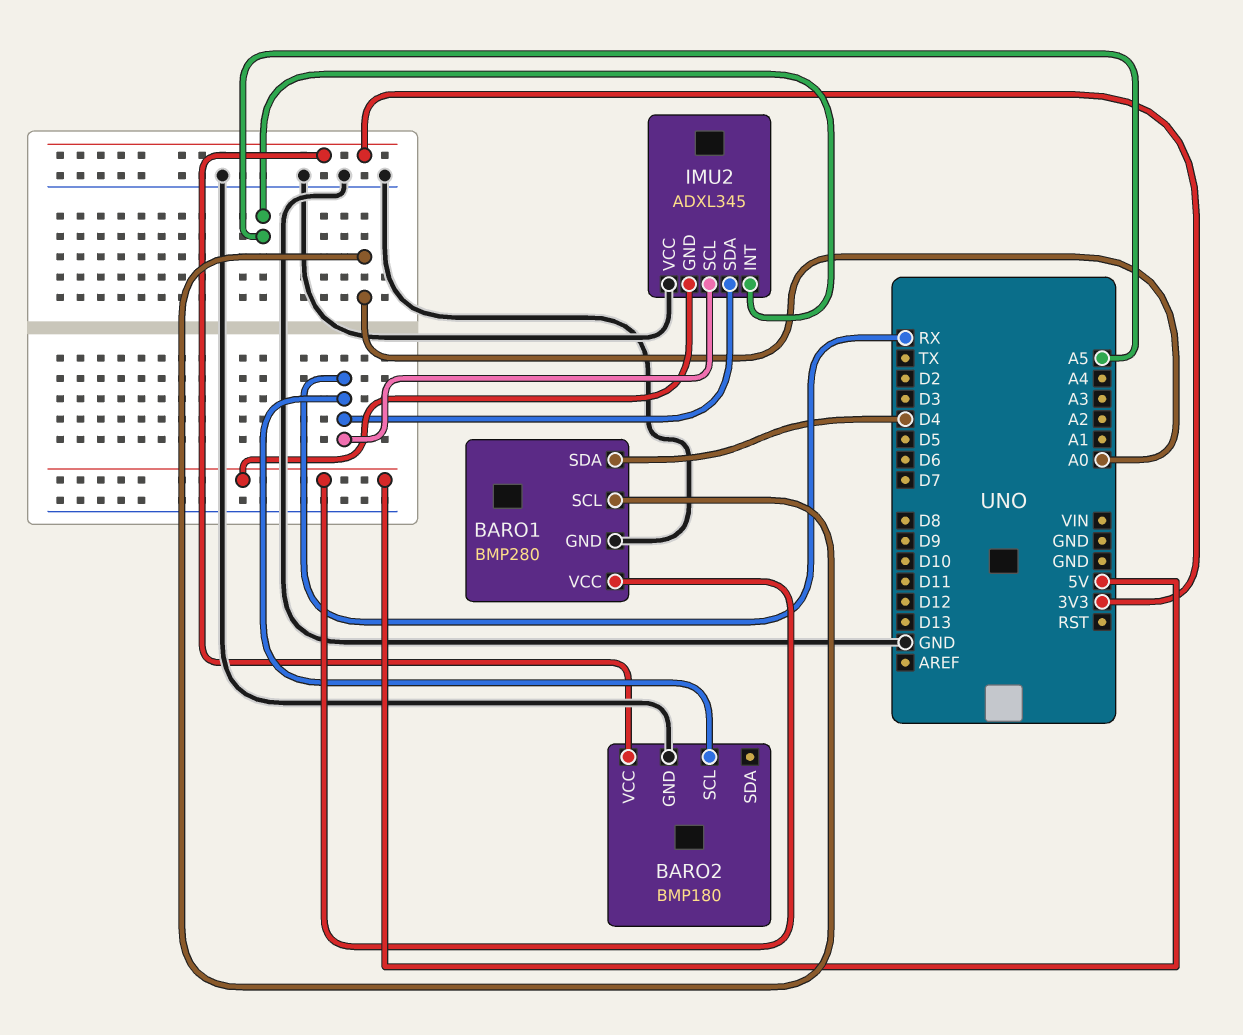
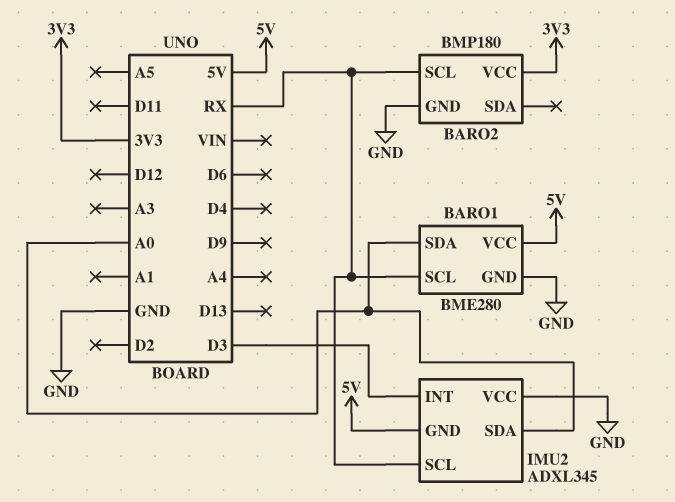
BARO1: BMP280 -> BME280
BARO1 pin SCL: A0 -> RX
BARO1 pin SDA: D4 -> A0
IMU2 pin INT: A5 -> D3
IMU2 pin SDA: RX -> A0

